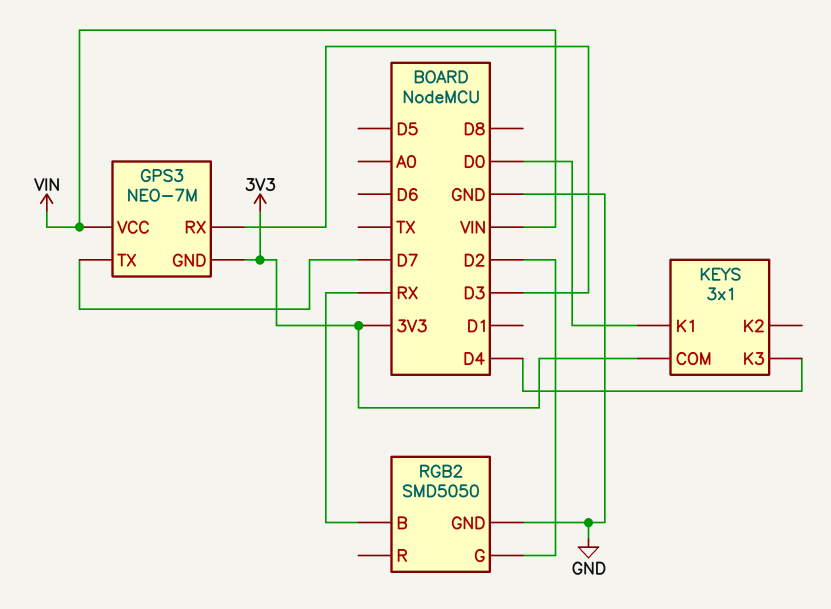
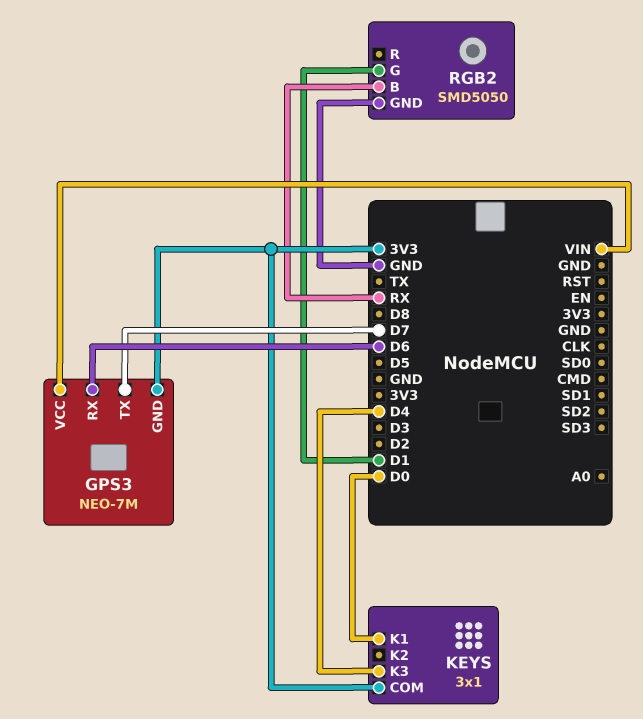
GPS3 pin RX: D3 -> D6
RGB2 pin G: D2 -> D1

